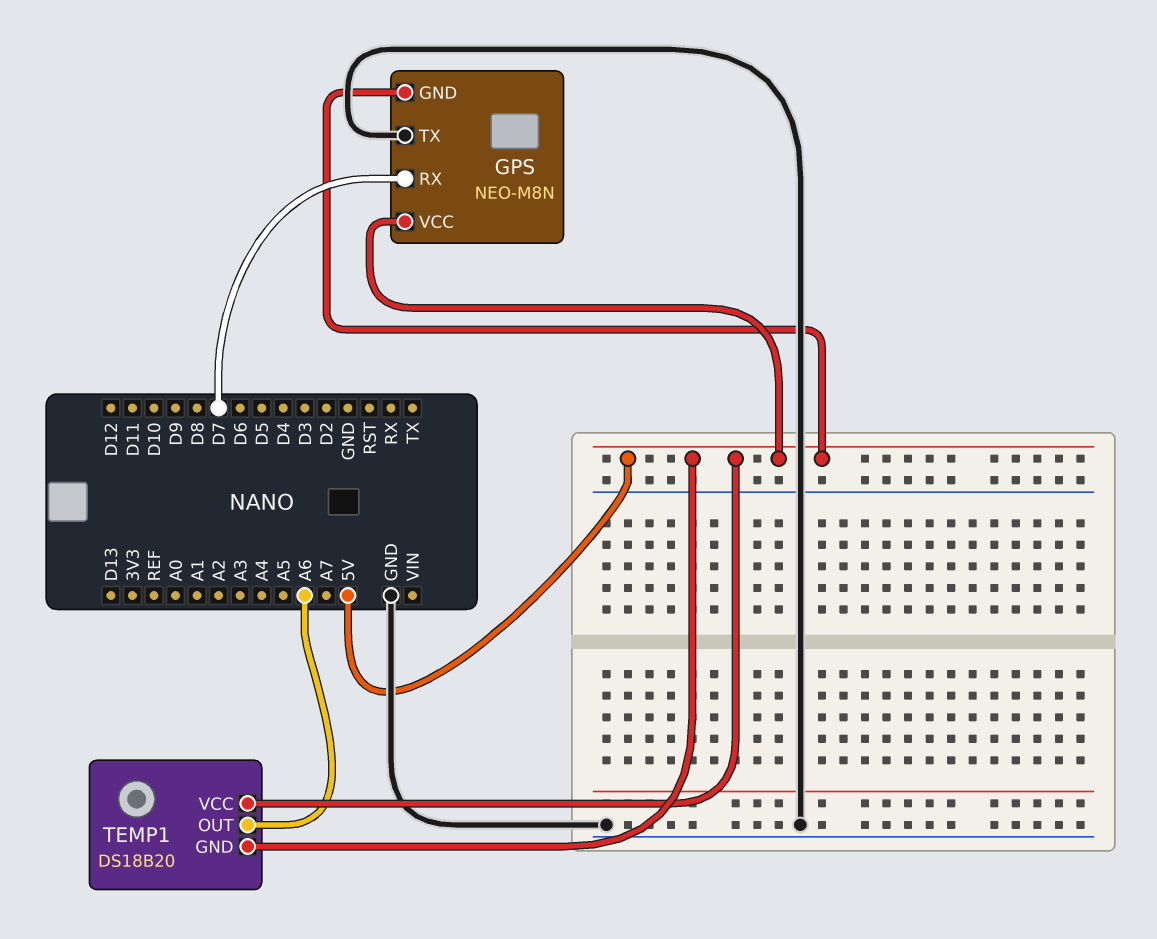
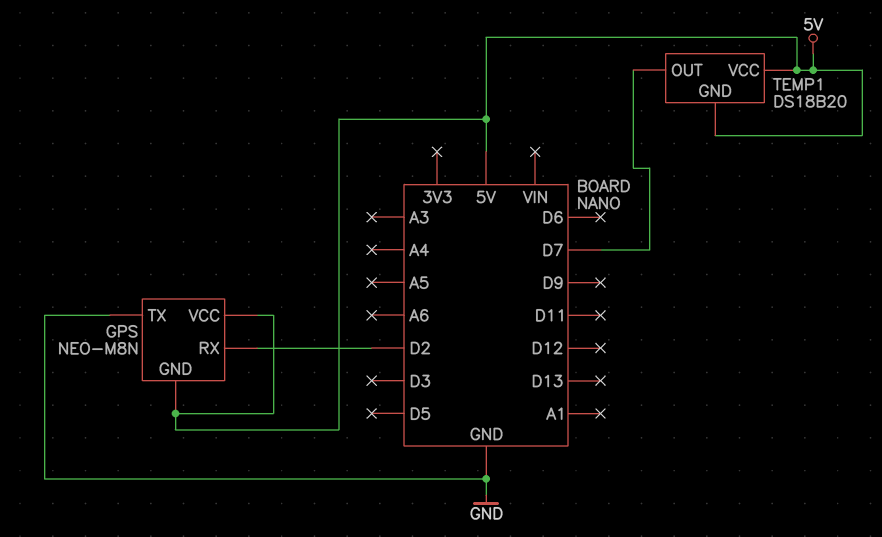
GPS pin RX: D7 -> D2
TEMP1 pin OUT: A6 -> D7

